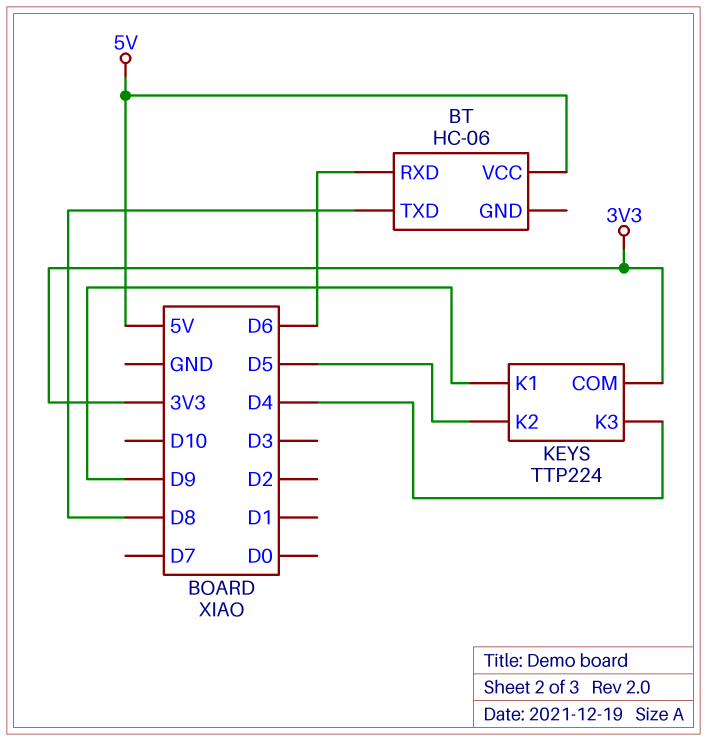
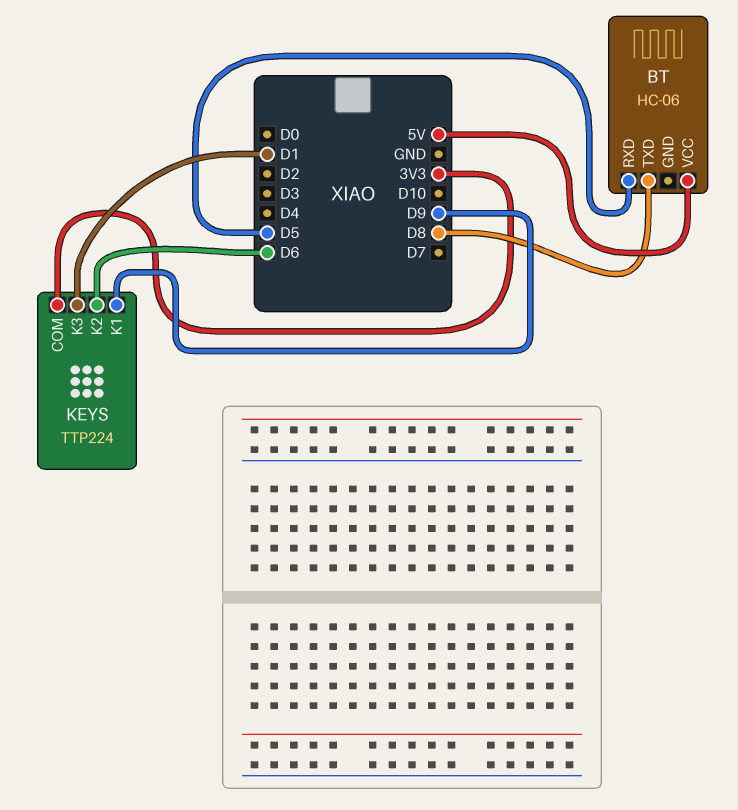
BT pin RXD: D6 -> D5
KEYS pin K2: D5 -> D6
KEYS pin K3: D4 -> D1

